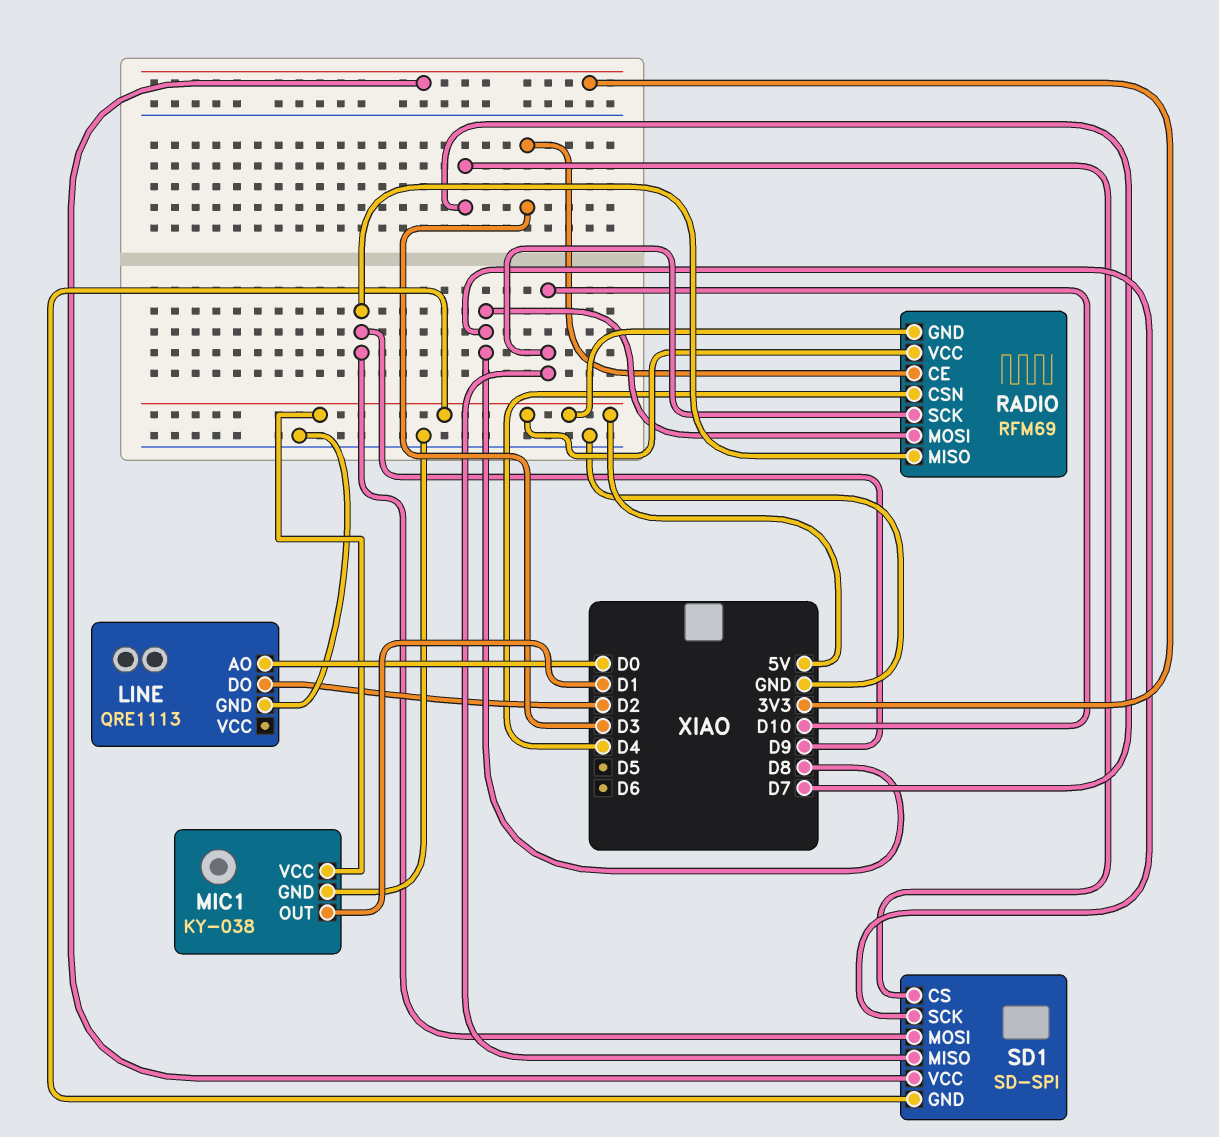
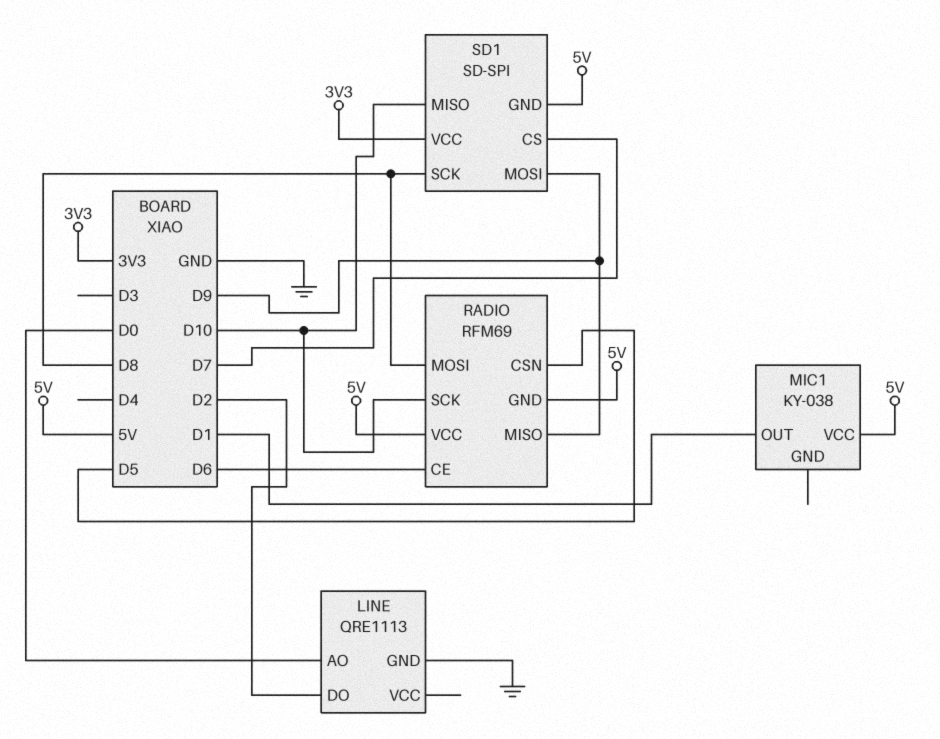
MIC1 pin GND: GND -> none
RADIO pin CE: D3 -> D6
RADIO pin CSN: D4 -> D5

